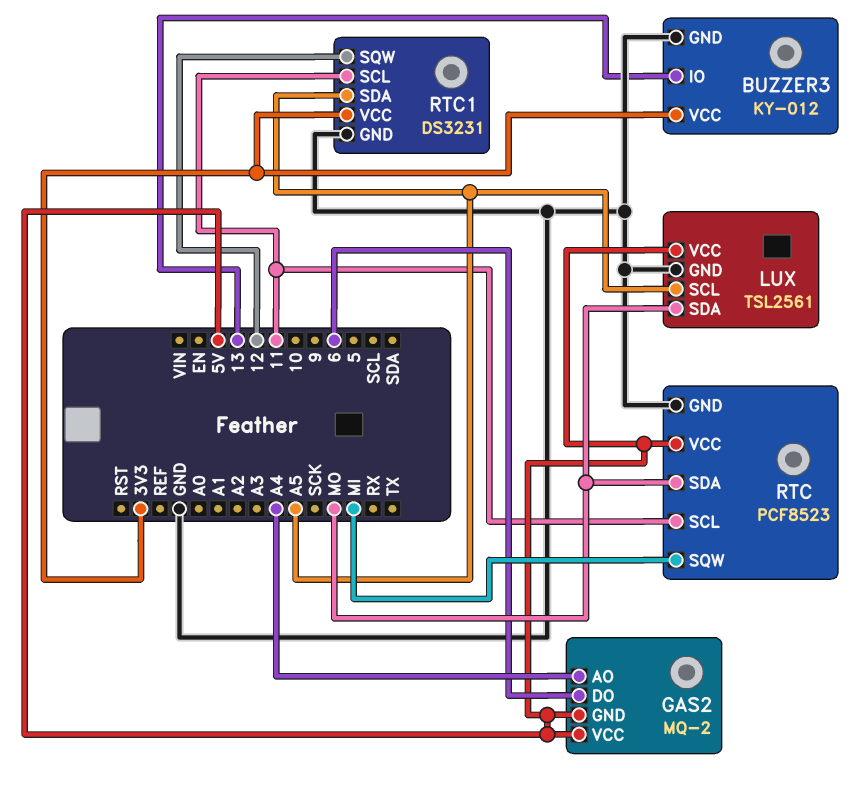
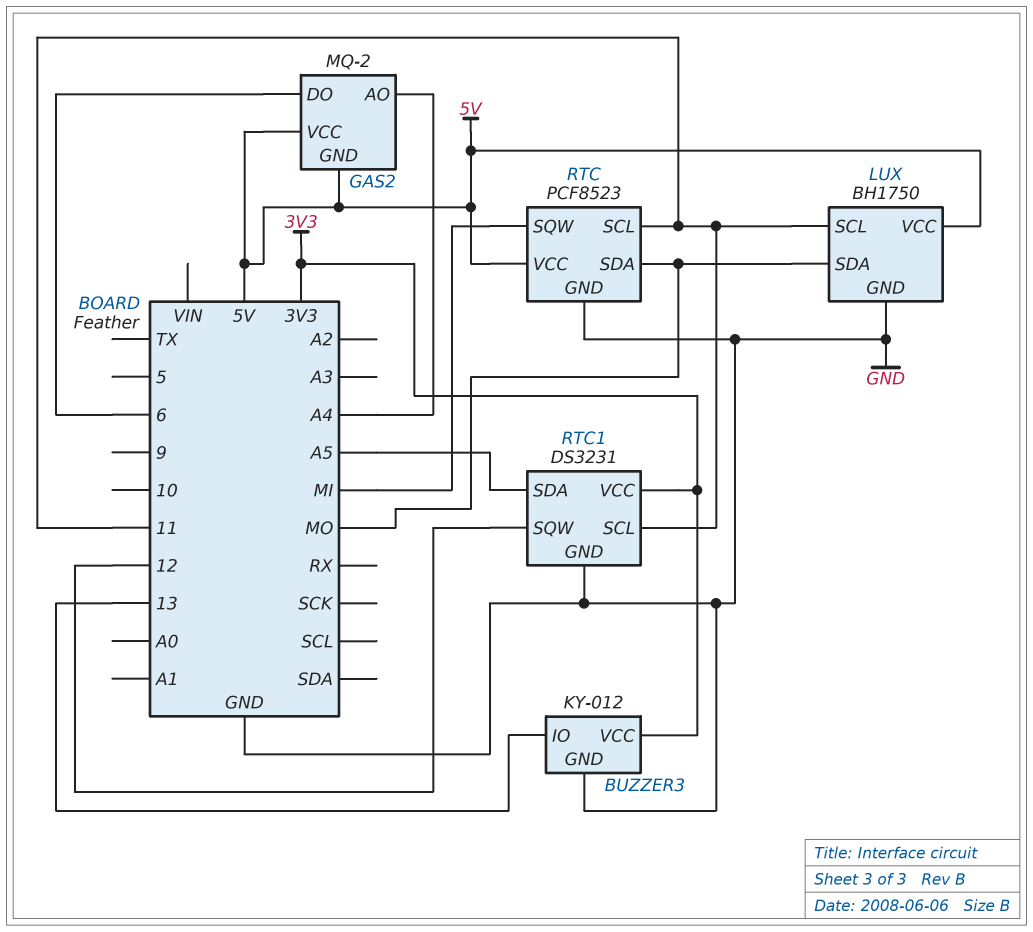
LUX: TSL2561 -> BH1750
LUX pin SCL: A5 -> 11

